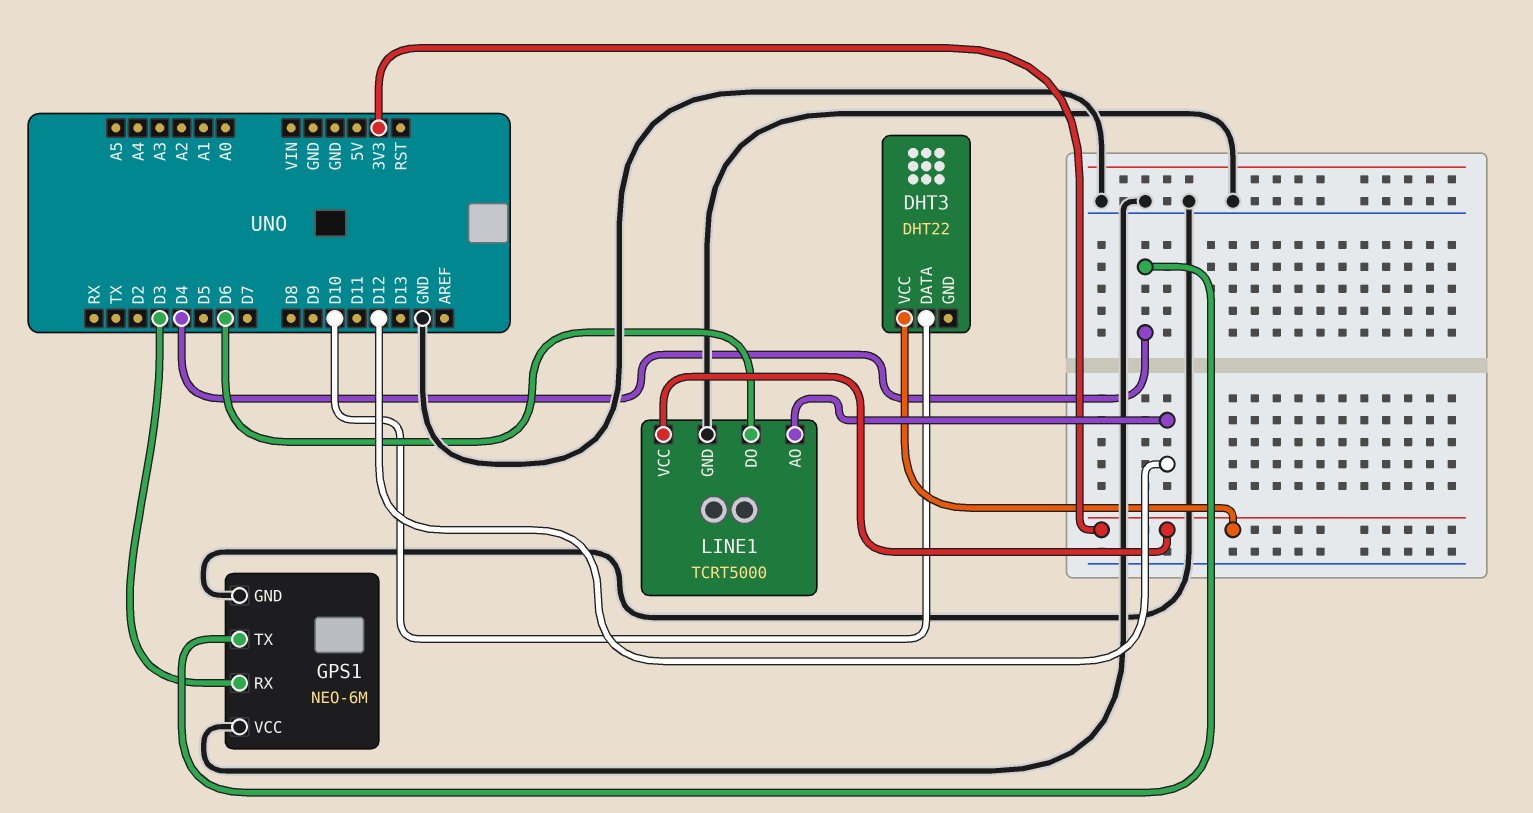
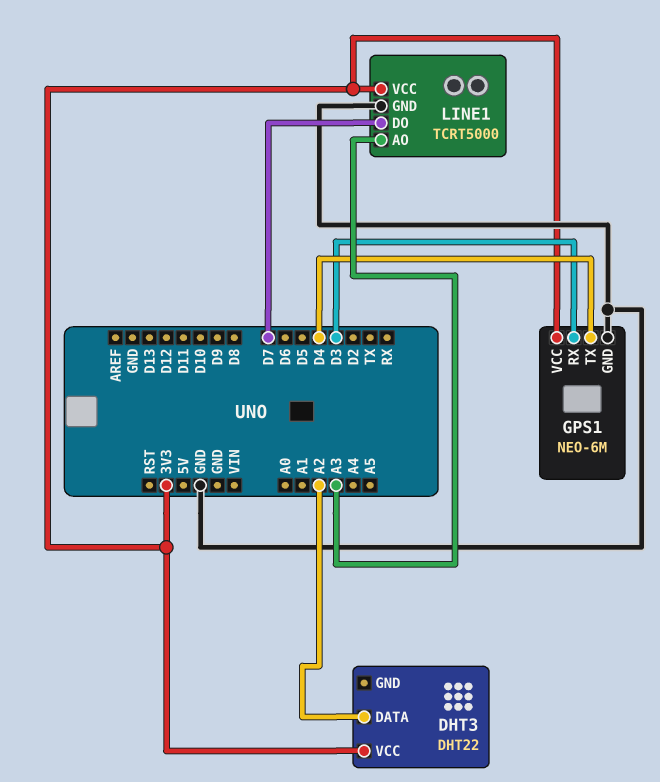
DHT3 pin DATA: D10 -> A2
GPS1 pin VCC: GND -> 3V3
LINE1 pin AO: D12 -> A3
LINE1 pin DO: D6 -> D7

